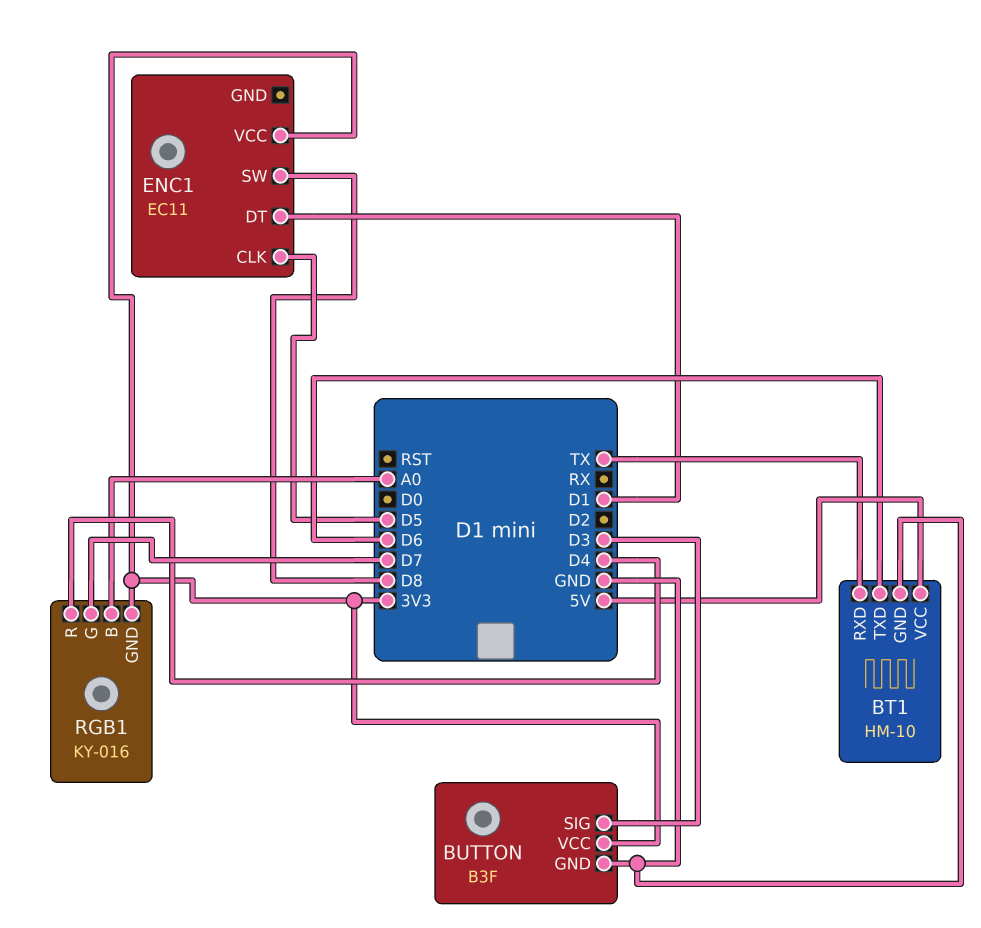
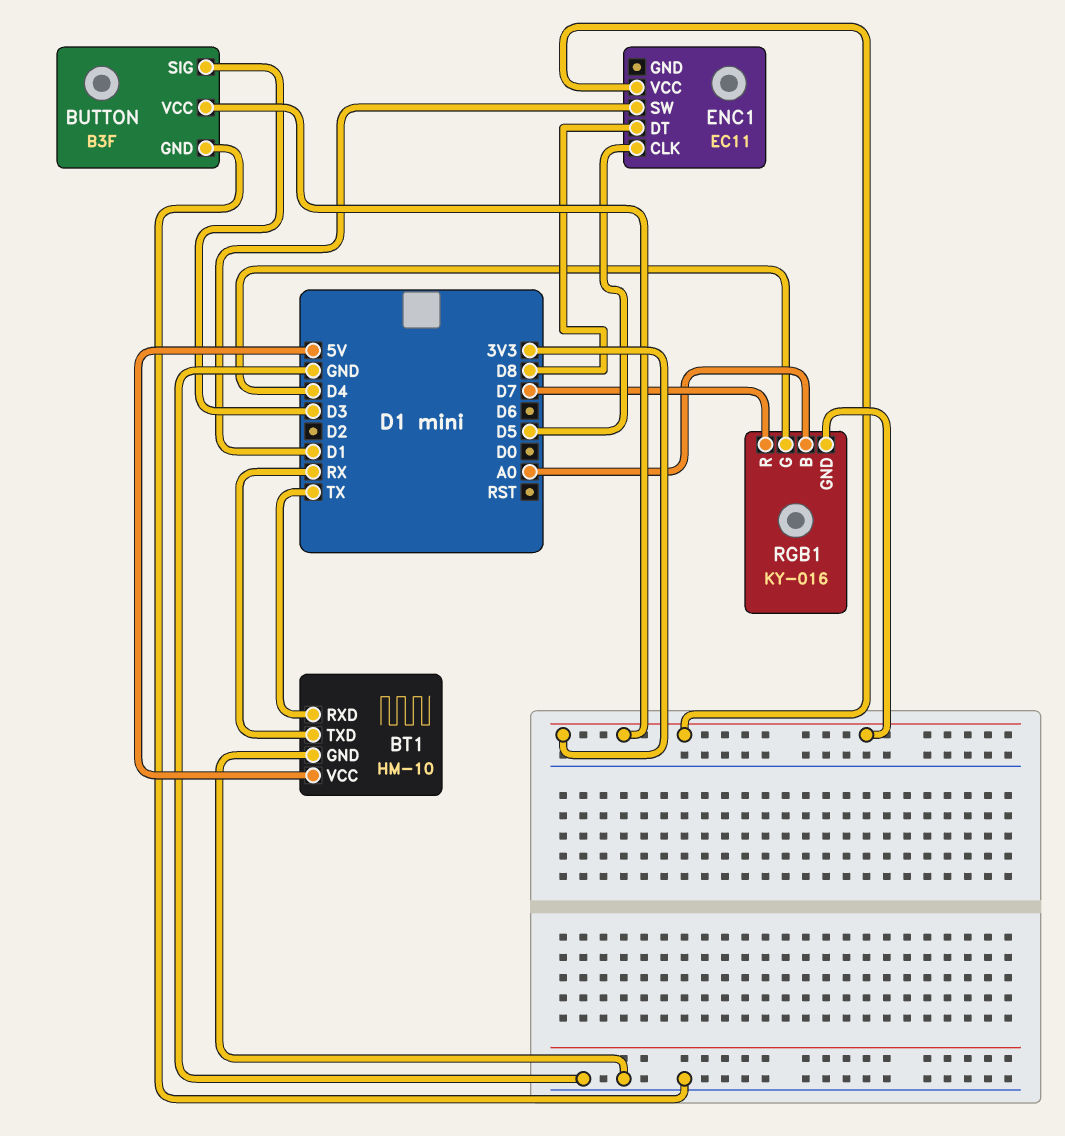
BT1 pin TXD: D6 -> RX
ENC1 pin DT: D1 -> D8
ENC1 pin SW: D8 -> D1
RGB1 pin G: D7 -> D4
RGB1 pin R: D4 -> D7

